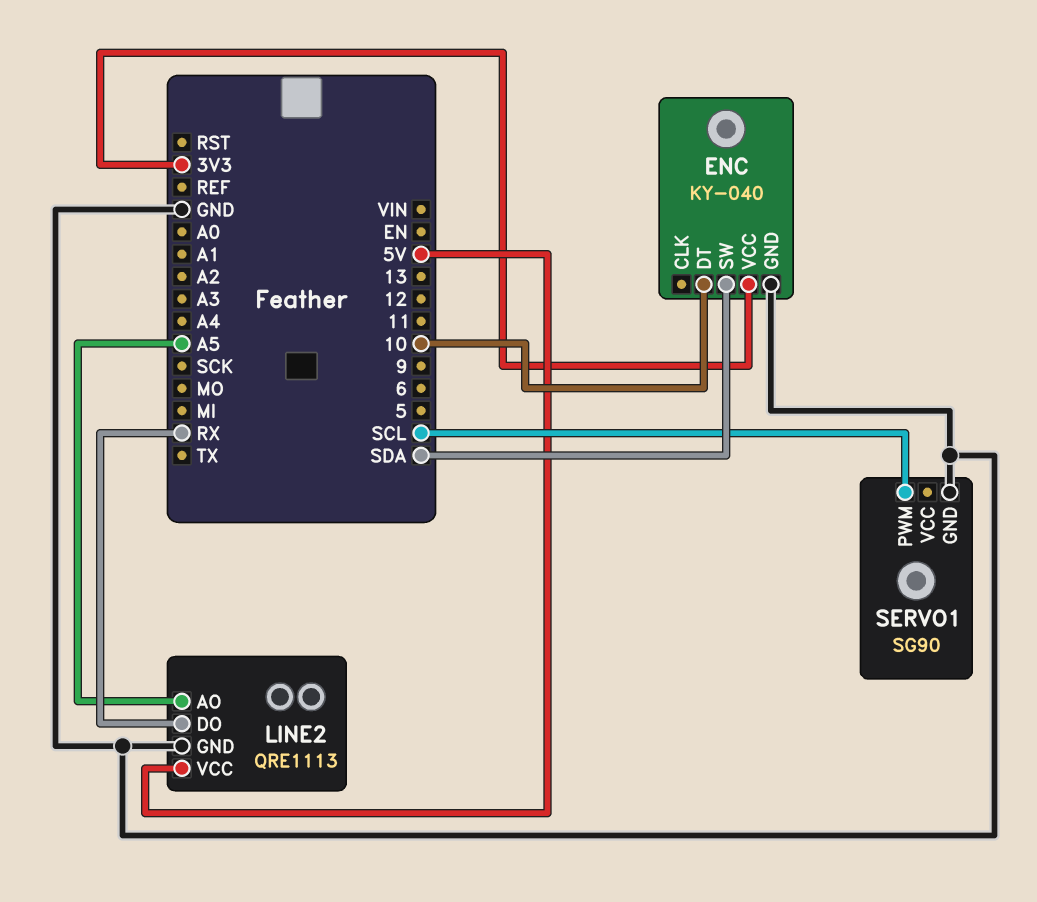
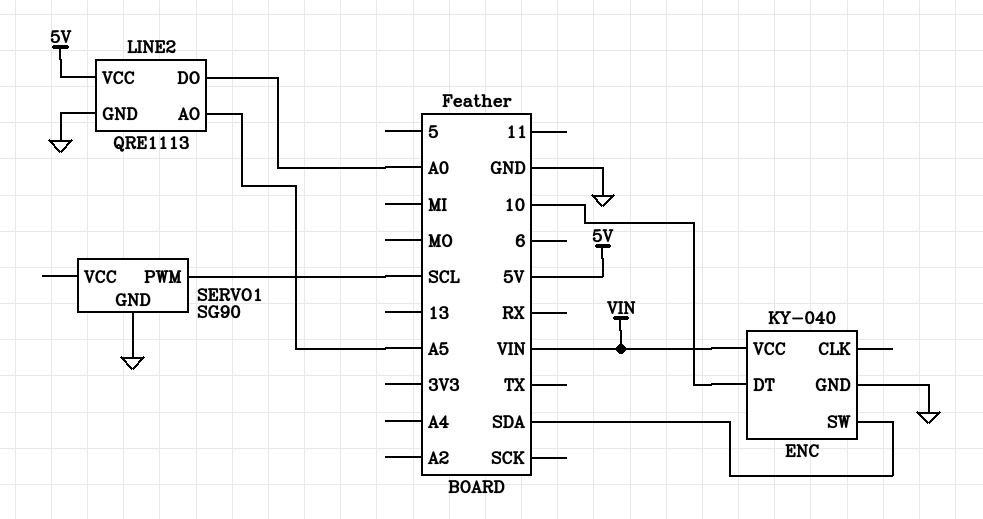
ENC pin VCC: 3V3 -> VIN
LINE2 pin DO: RX -> A0

